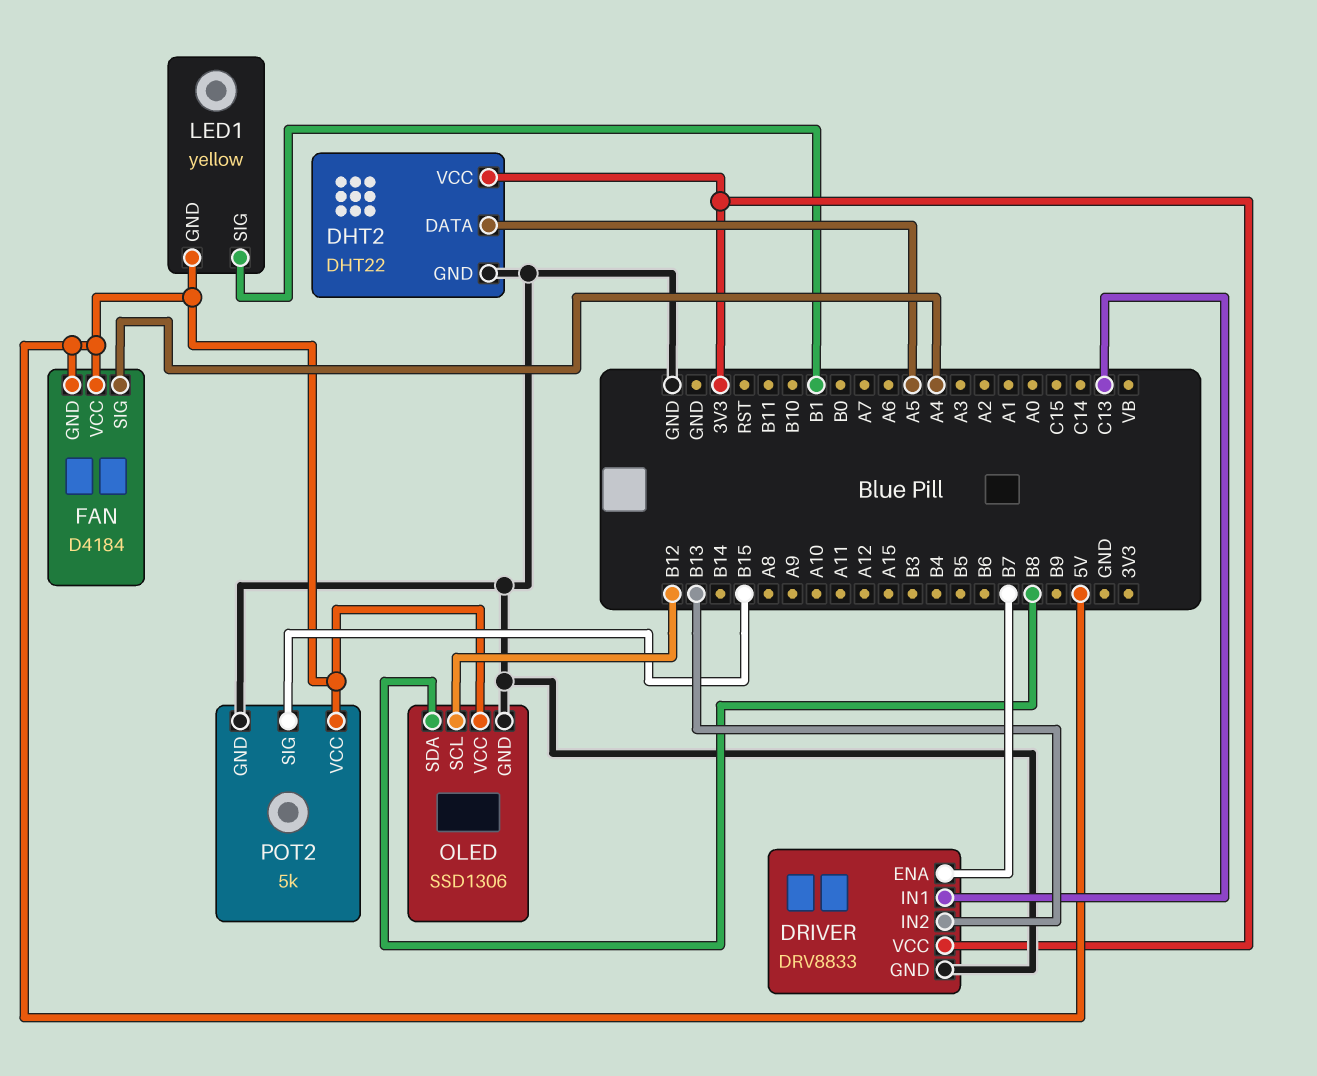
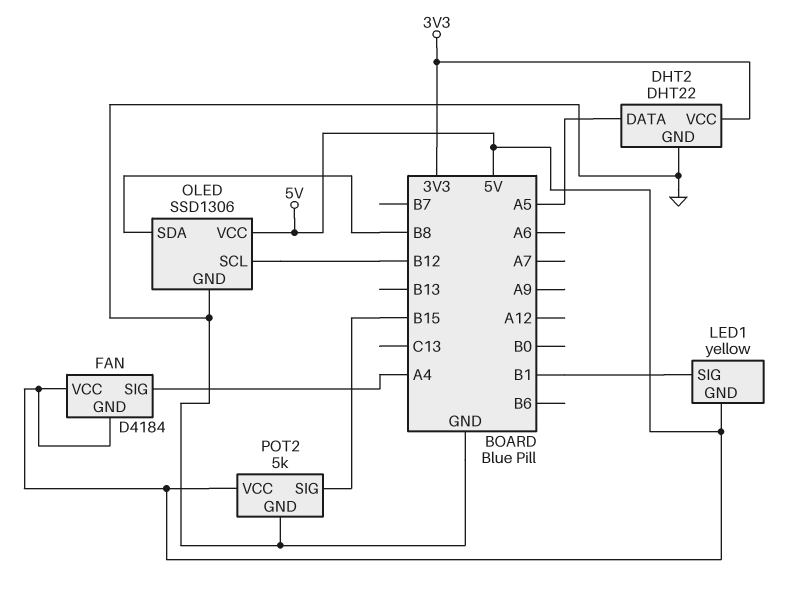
DRIVER: DRV8833 -> none
DRIVER pin ENA: B7 -> none
DRIVER pin GND: GND -> none
DRIVER pin IN1: C13 -> none
DRIVER pin IN2: B13 -> none
DRIVER pin VCC: 3V3 -> none

